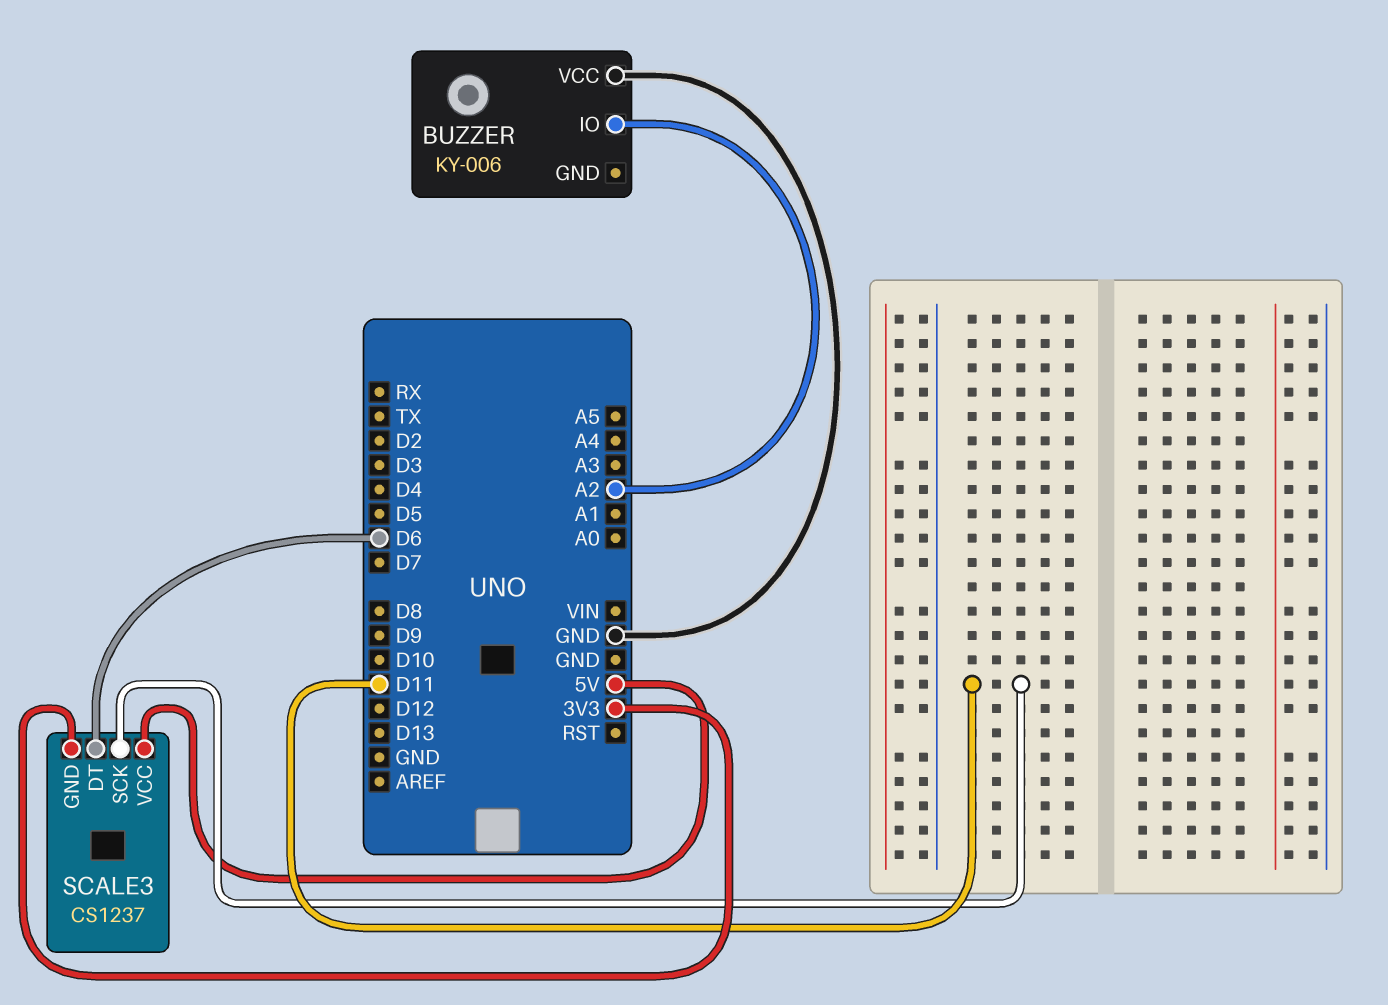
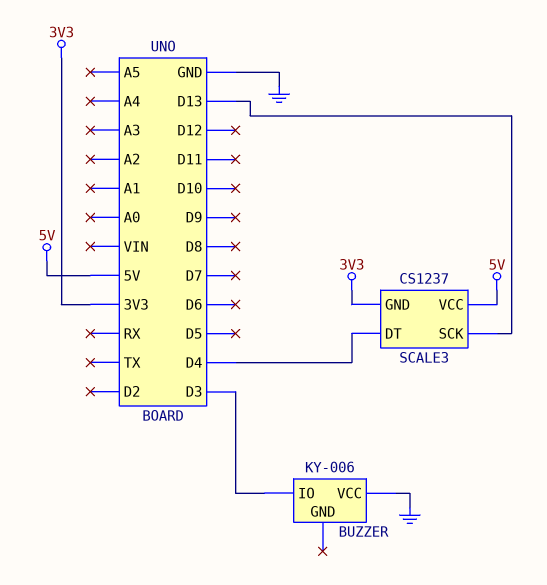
BUZZER pin IO: A2 -> D3
SCALE3 pin DT: D6 -> D4
SCALE3 pin SCK: D11 -> D13

